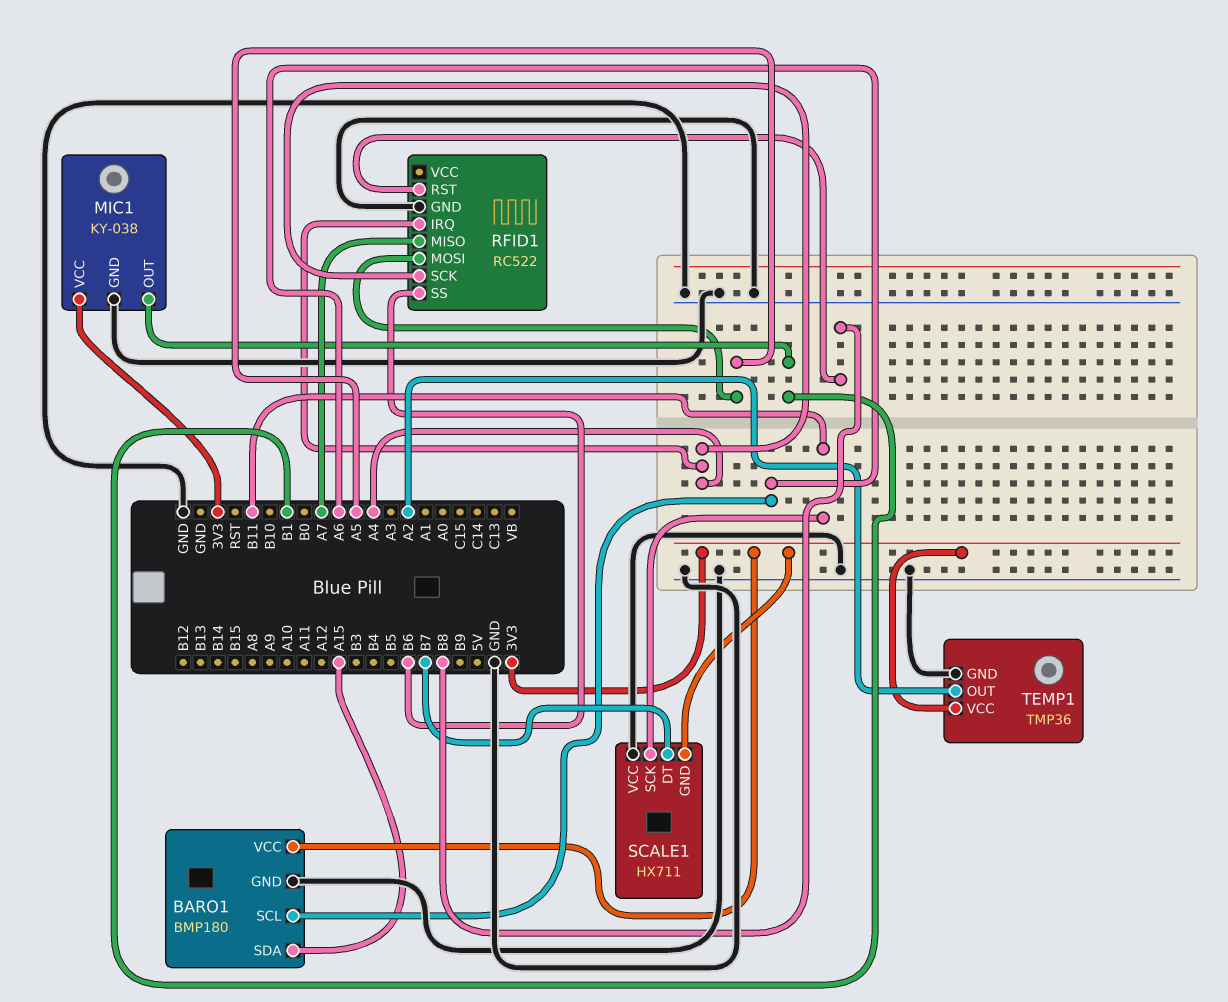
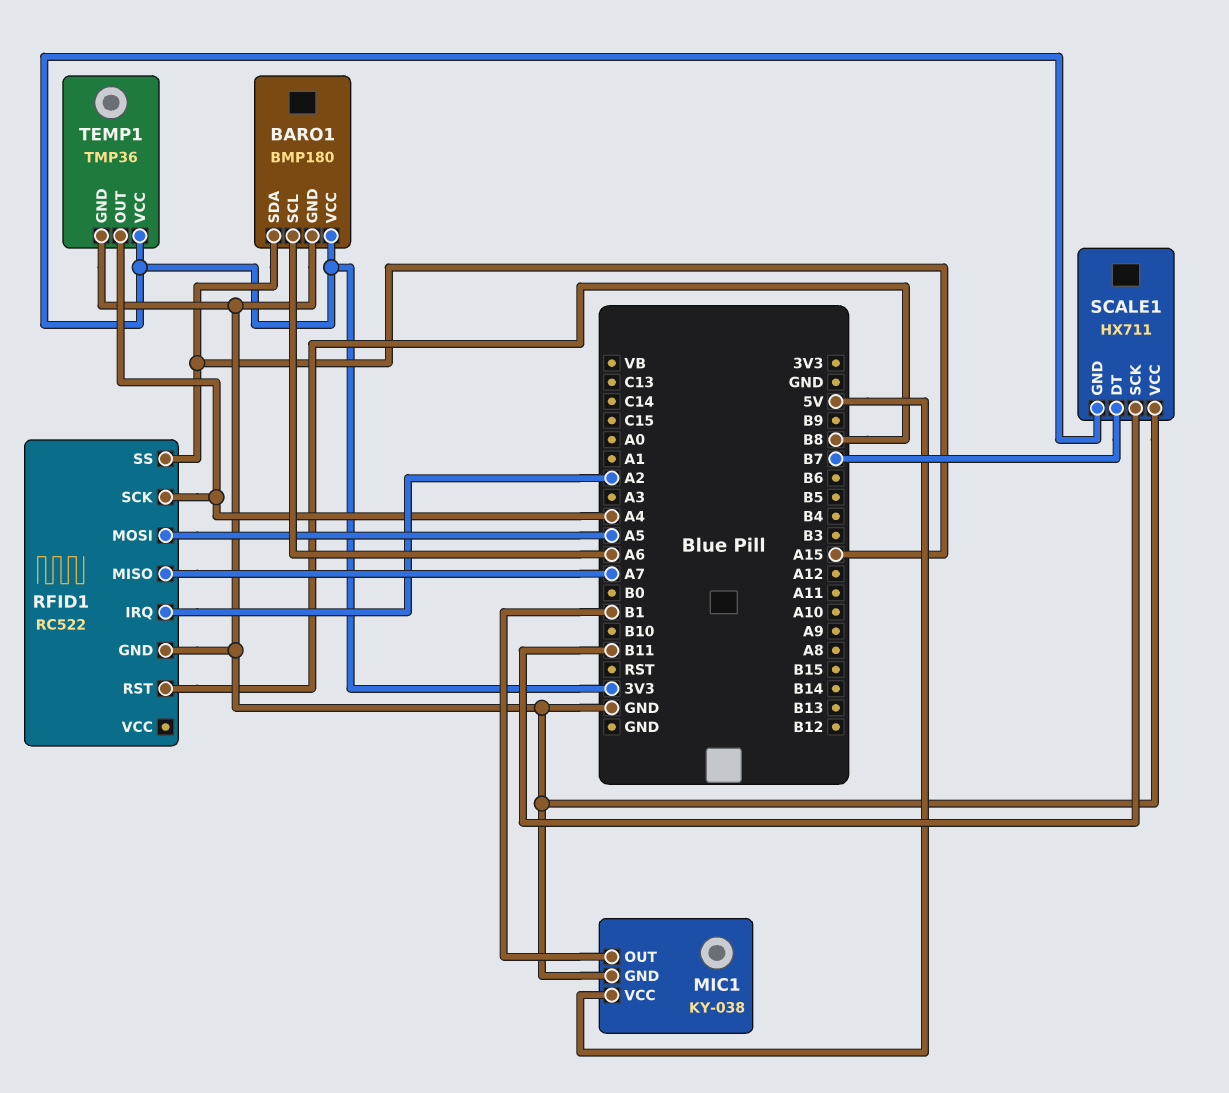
MIC1 pin VCC: 3V3 -> 5V
RFID1 pin IRQ: A4 -> A2
RFID1 pin SS: B6 -> A15
TEMP1 pin OUT: A2 -> A4

